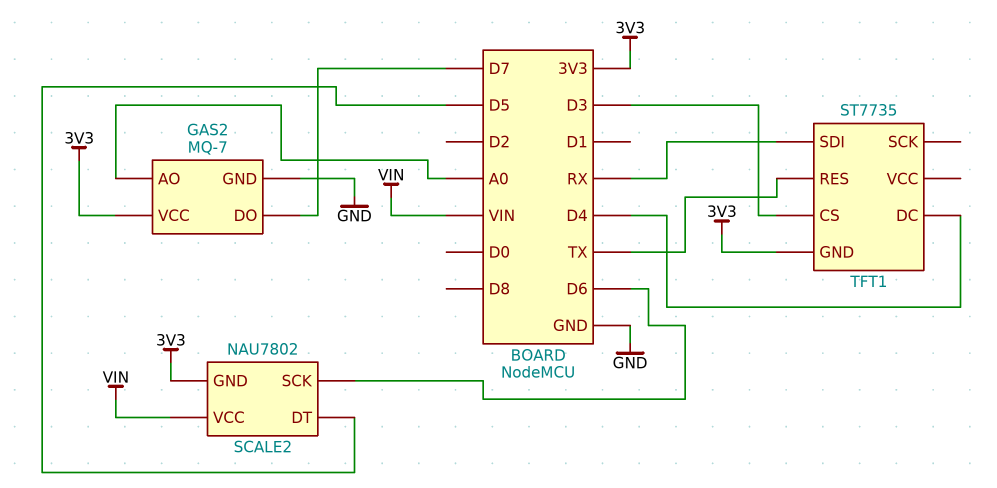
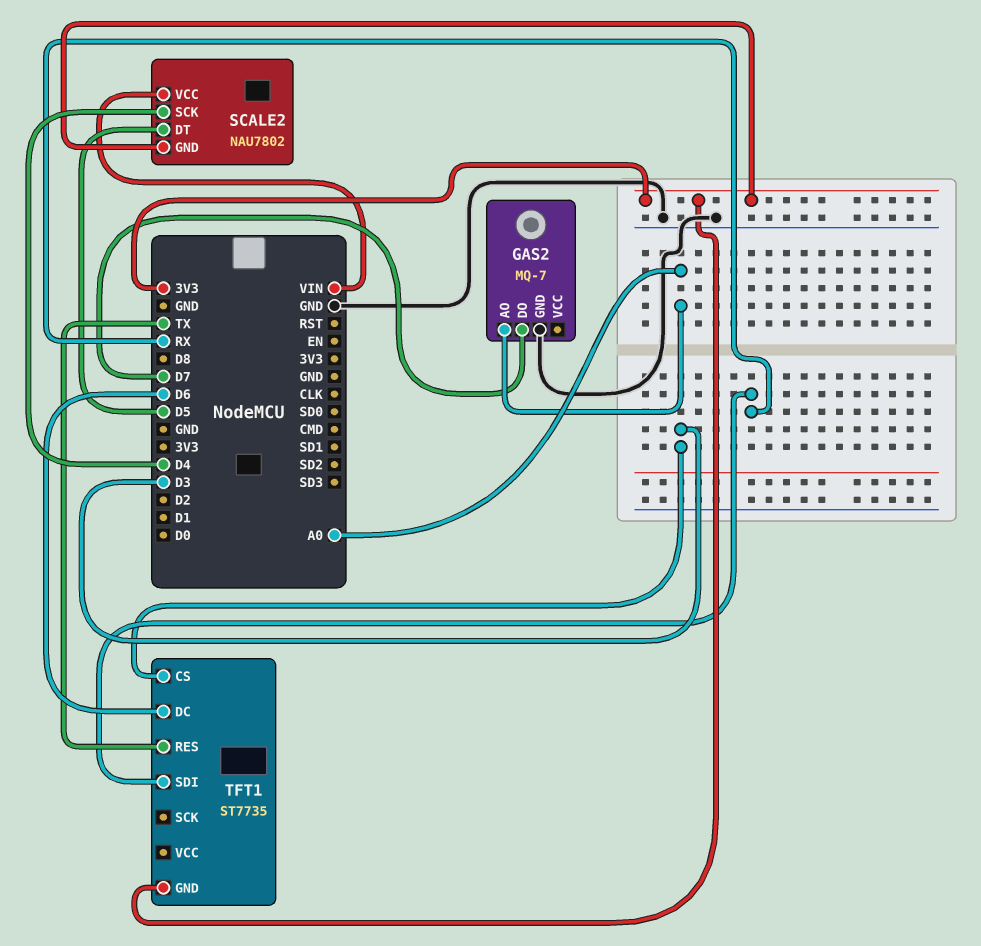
GAS2 pin VCC: 3V3 -> none
SCALE2 pin SCK: D6 -> D4
TFT1 pin DC: D4 -> D6

